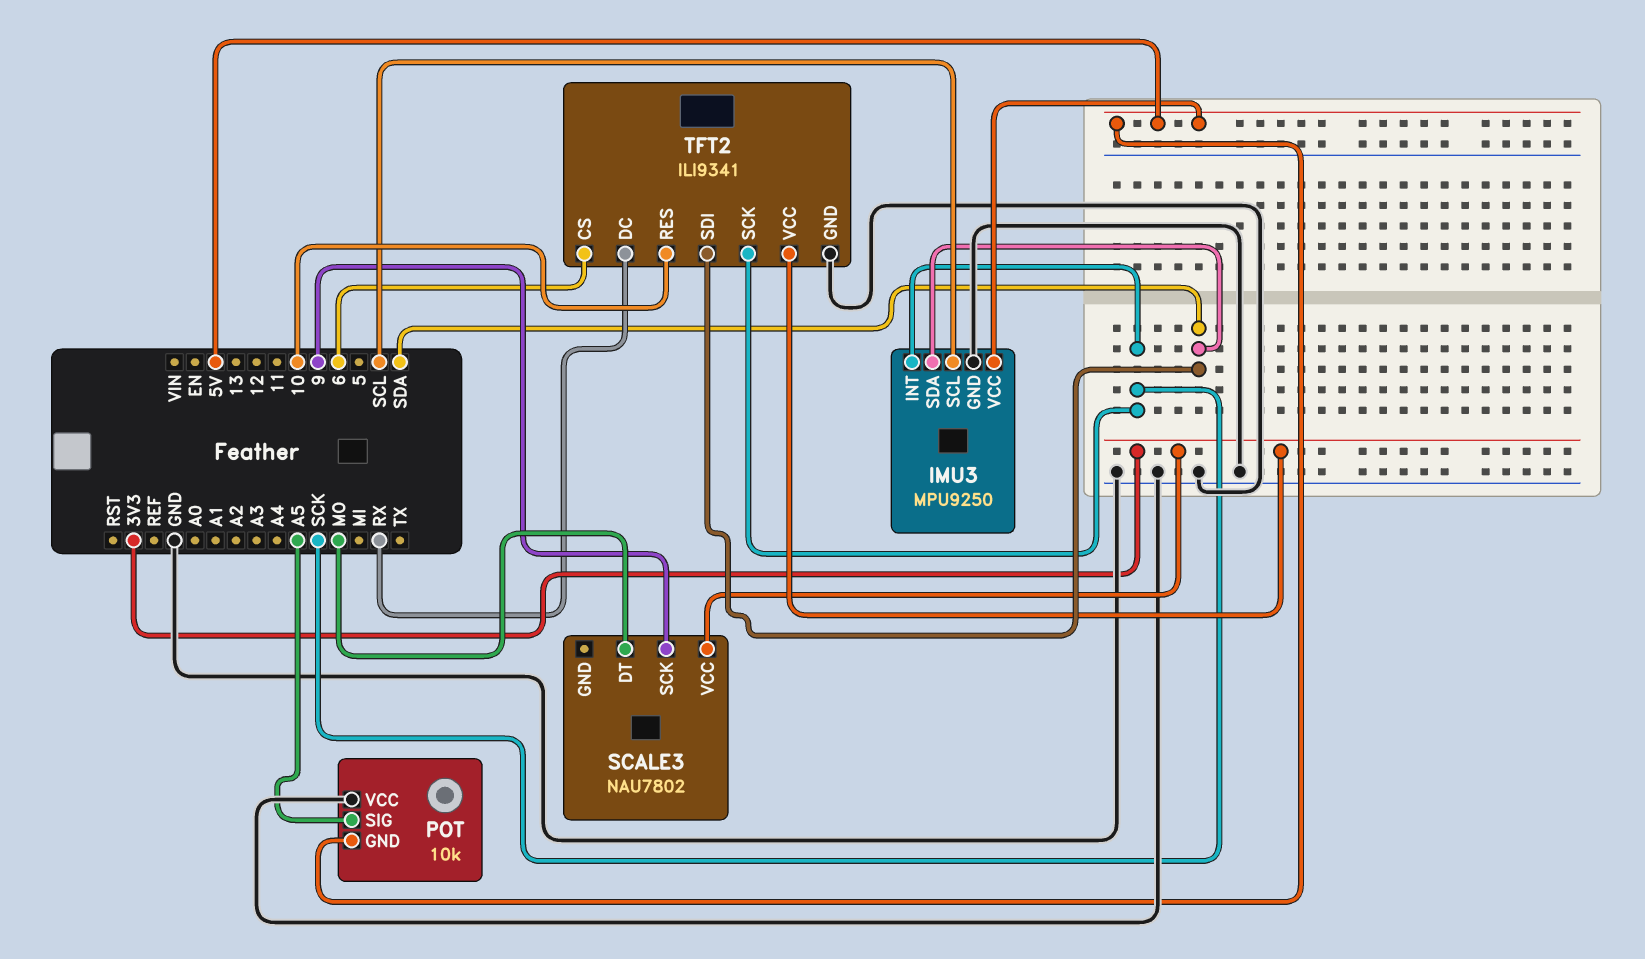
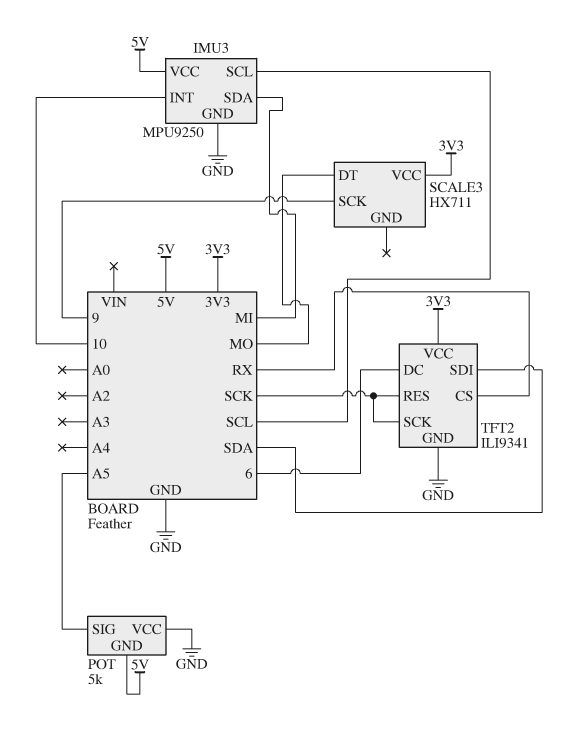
IMU3 pin INT: SCK -> 10
IMU3 pin SDA: SDA -> MI
POT: 10k -> 5k
SCALE3: NAU7802 -> HX711
TFT2 pin CS: 6 -> RX
TFT2 pin DC: RX -> 6
TFT2 pin RES: 10 -> SCK

